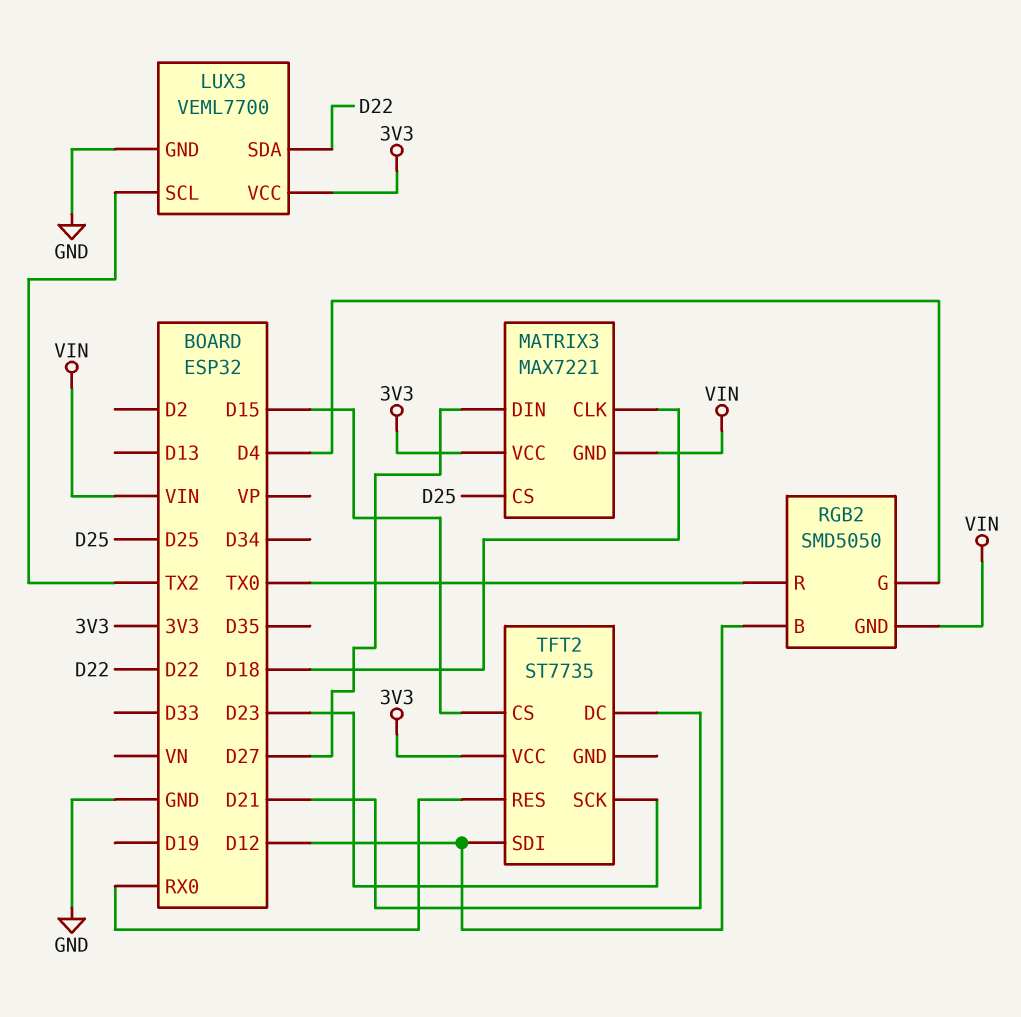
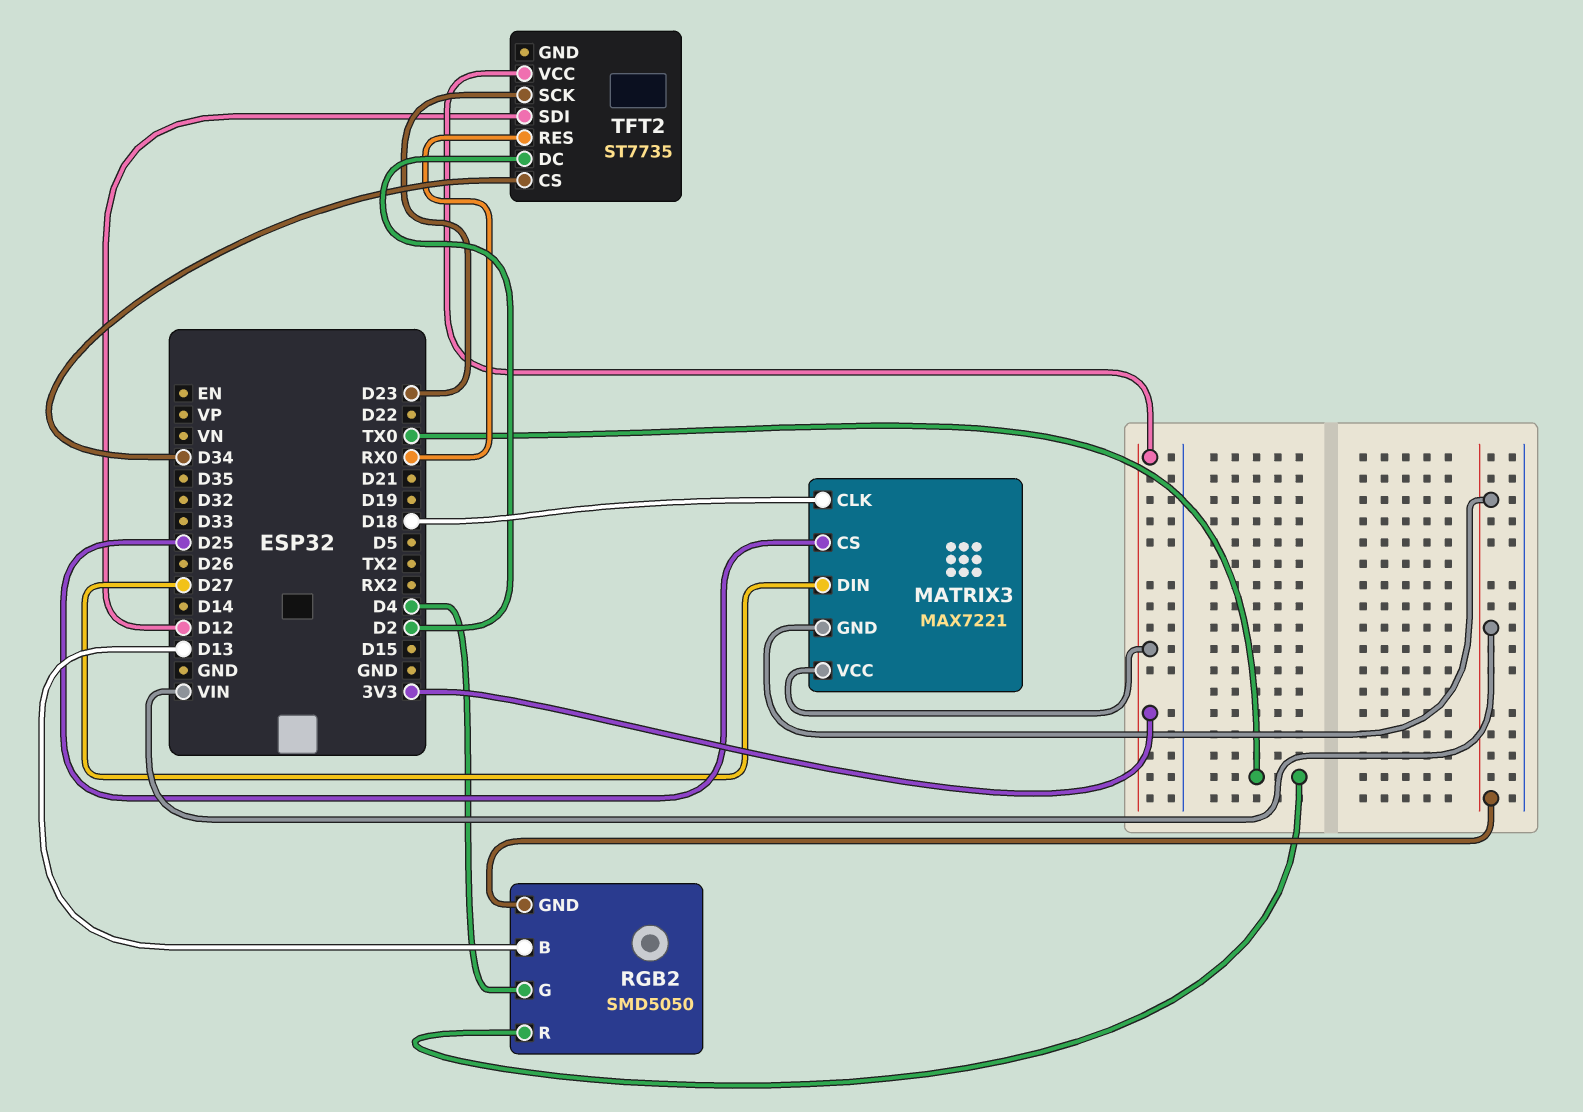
LUX3: VEML7700 -> none
LUX3 pin GND: GND -> none
LUX3 pin SCL: TX2 -> none
LUX3 pin SDA: D22 -> none
LUX3 pin VCC: 3V3 -> none
RGB2 pin B: D12 -> D13
TFT2 pin CS: D15 -> D34
TFT2 pin DC: D21 -> D2

